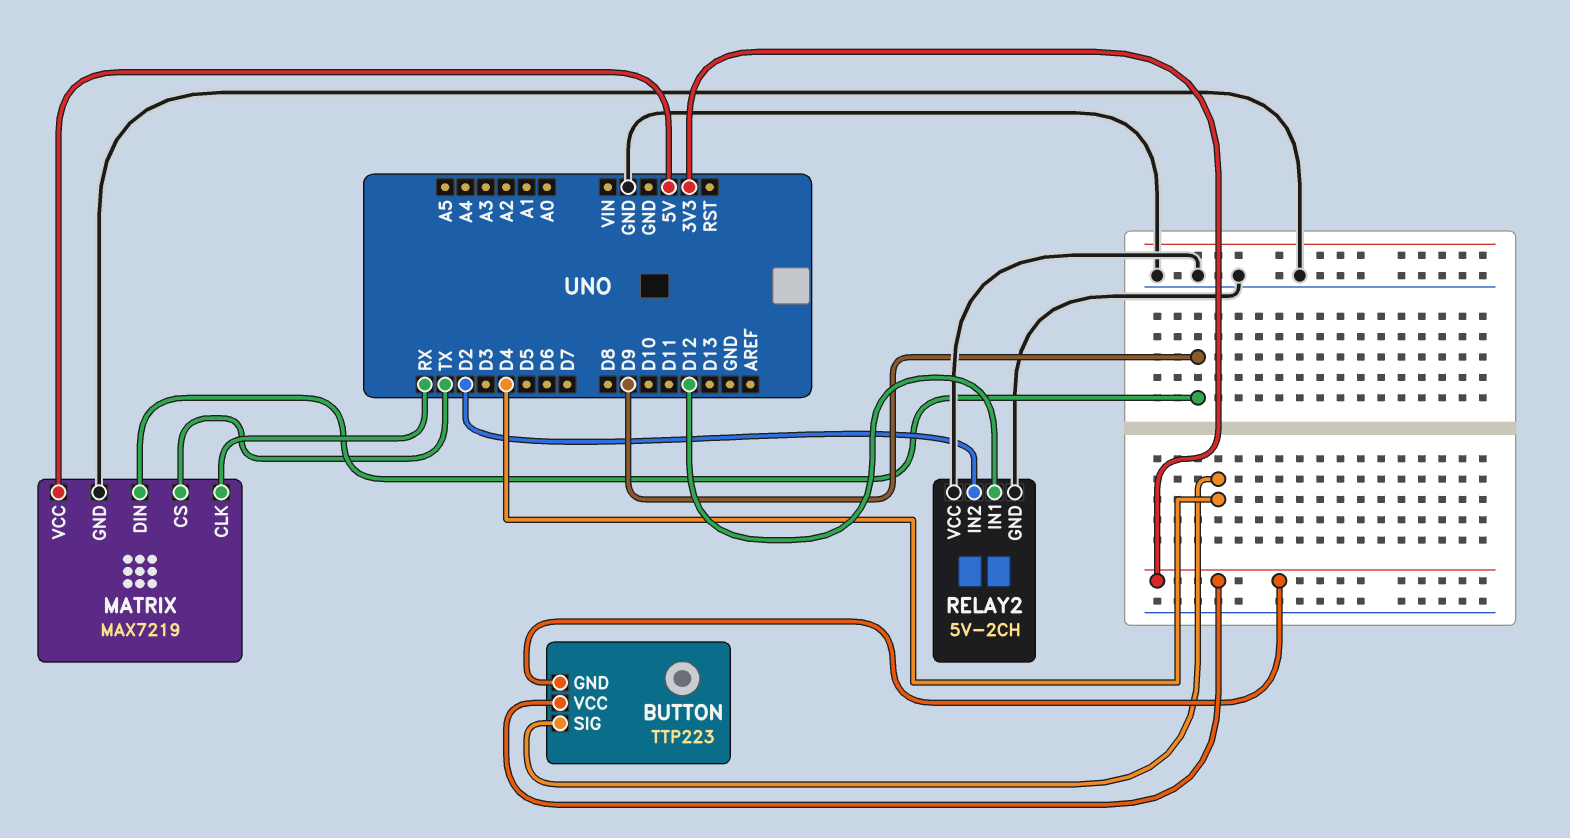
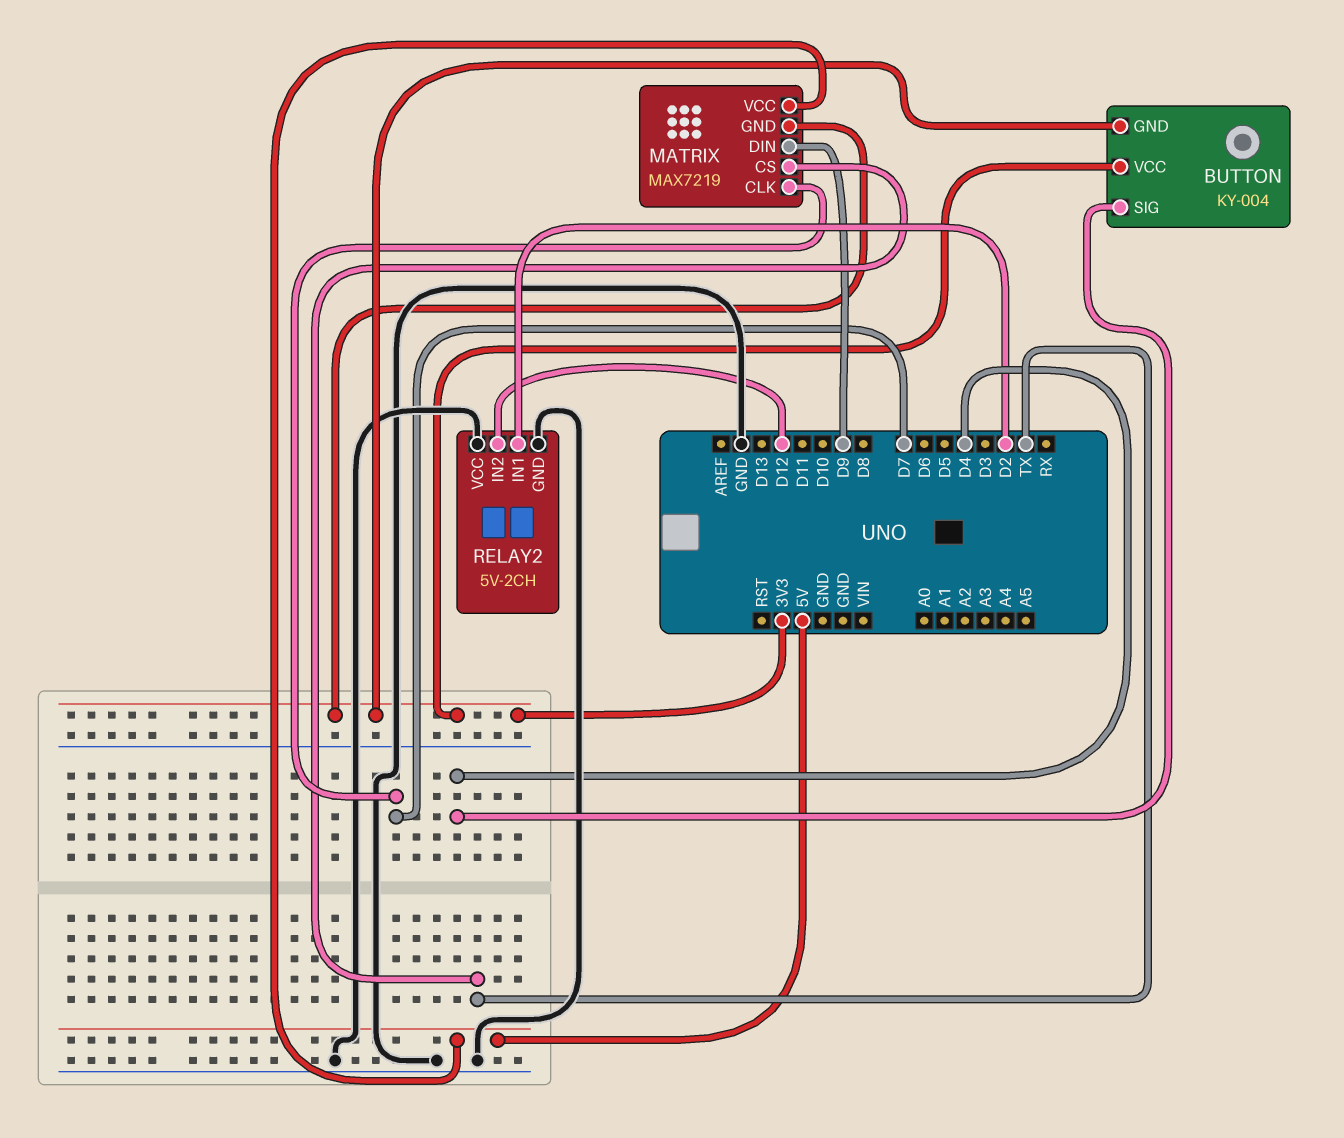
BUTTON: TTP223 -> KY-004
MATRIX pin CLK: RX -> D7
MATRIX pin GND: GND -> 3V3
RELAY2 pin IN1: D12 -> D2
RELAY2 pin IN2: D2 -> D12

